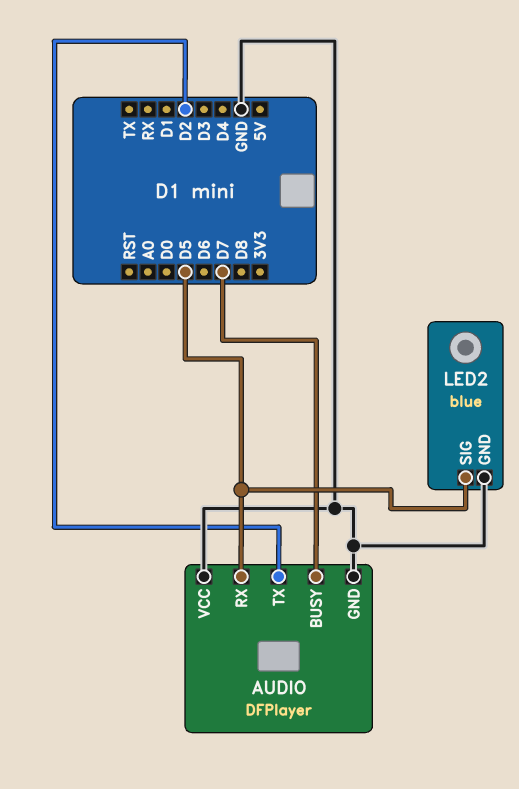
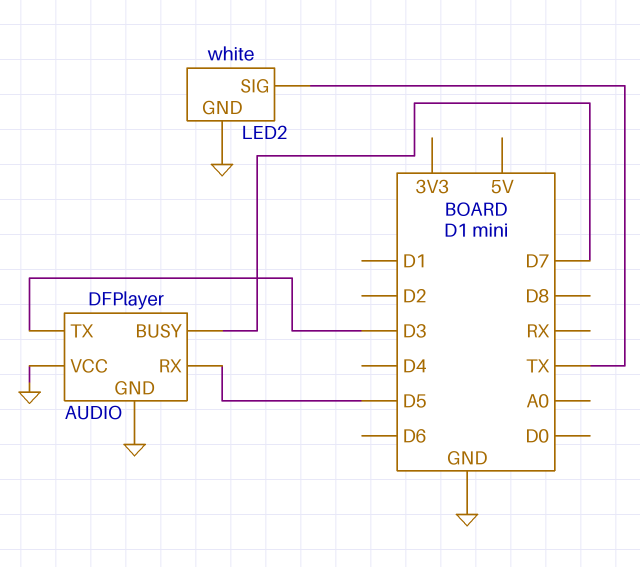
AUDIO pin TX: D2 -> D3
LED2: blue -> white
LED2 pin SIG: D5 -> TX

